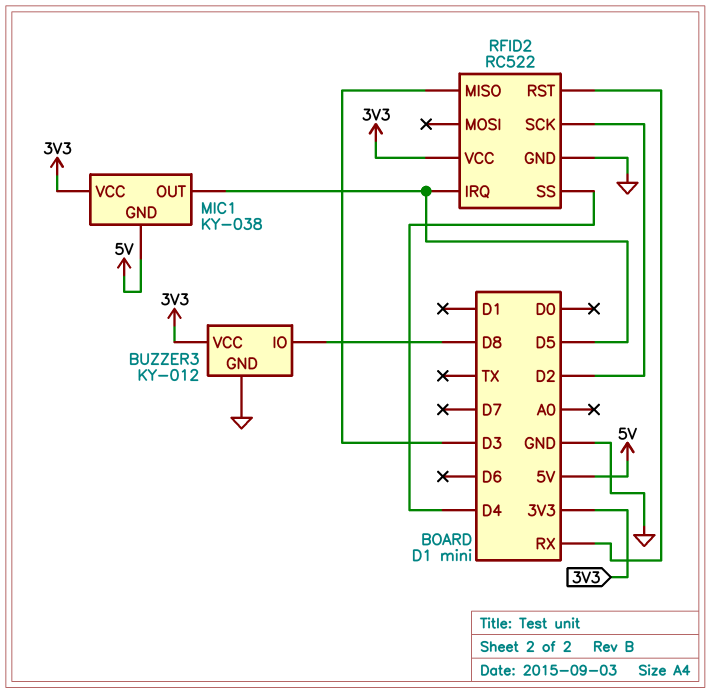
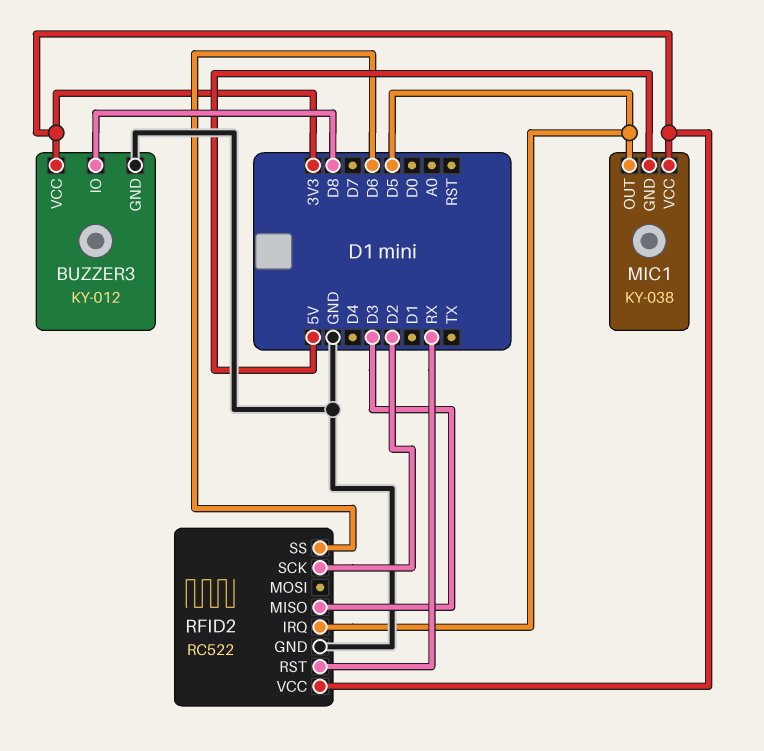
RFID2 pin SS: D4 -> D6

